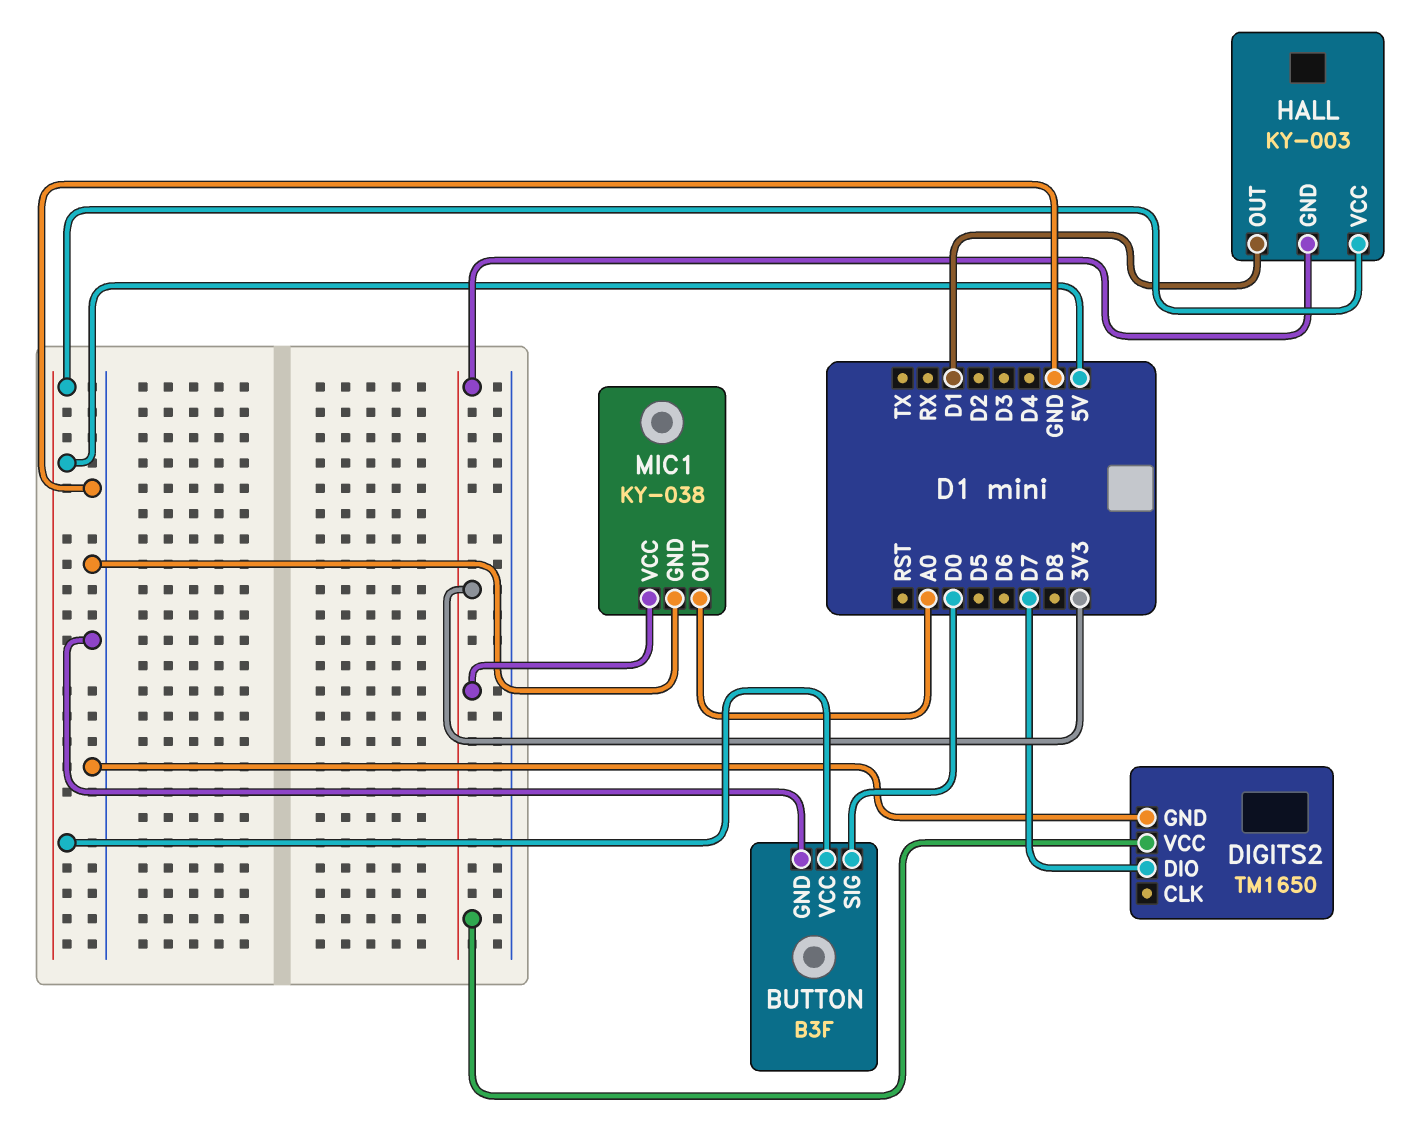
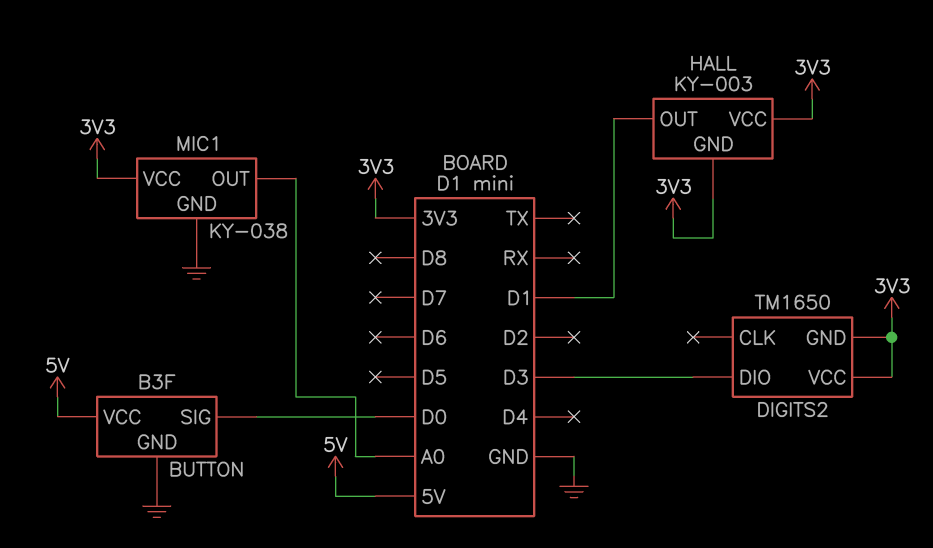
DIGITS2 pin DIO: D7 -> D3
DIGITS2 pin GND: GND -> 3V3
HALL pin VCC: 5V -> 3V3

